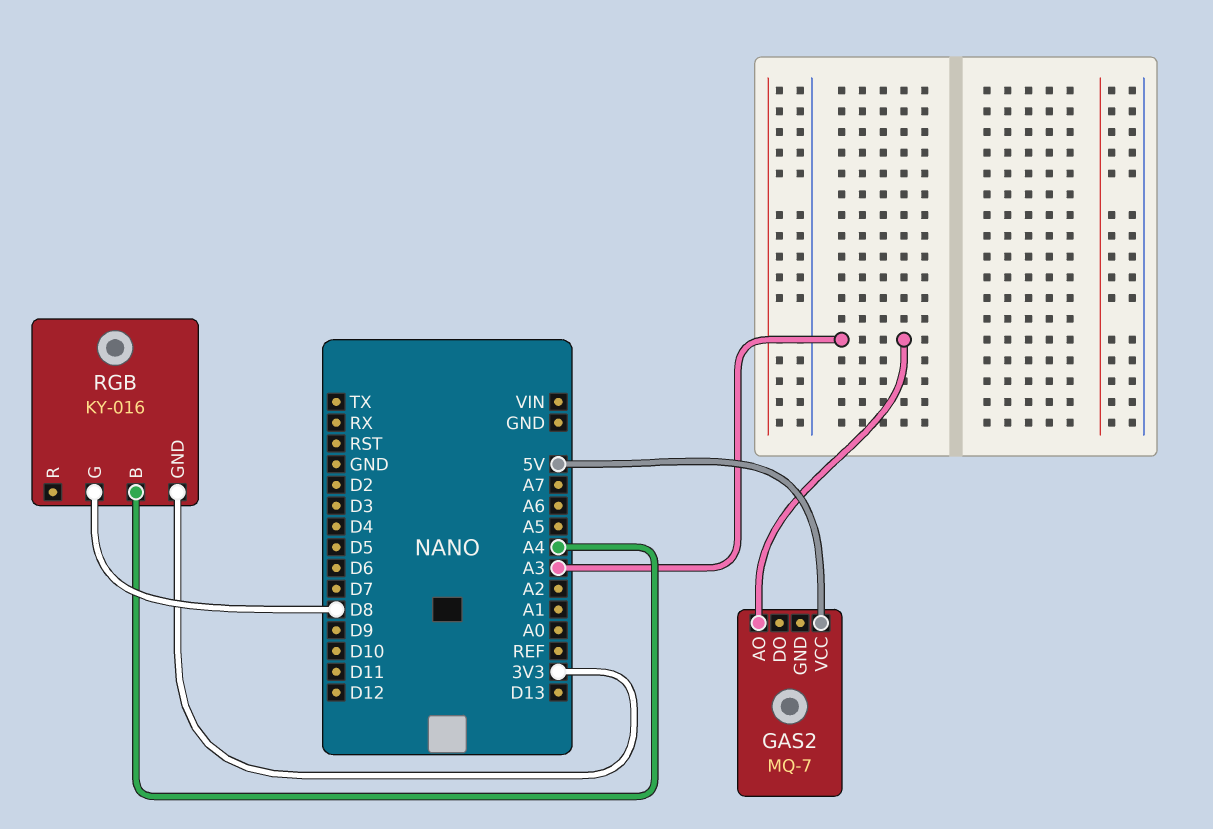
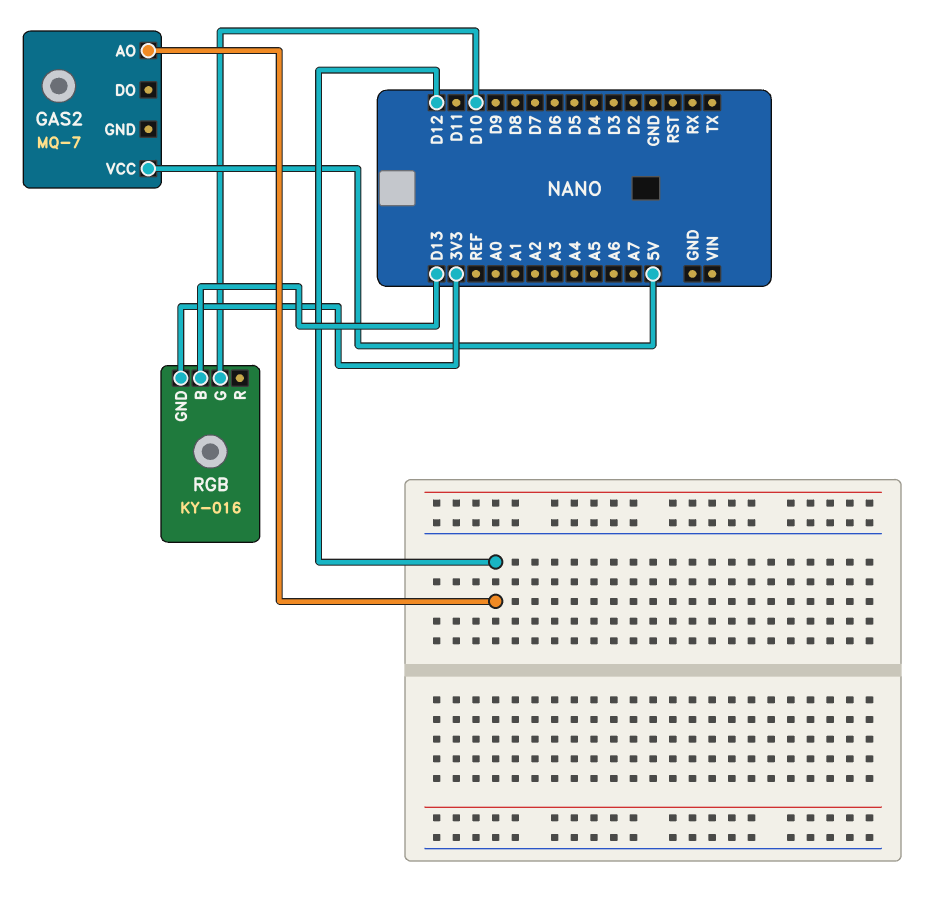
GAS2 pin AO: A3 -> D12
RGB pin B: A4 -> D13
RGB pin G: D8 -> D10

